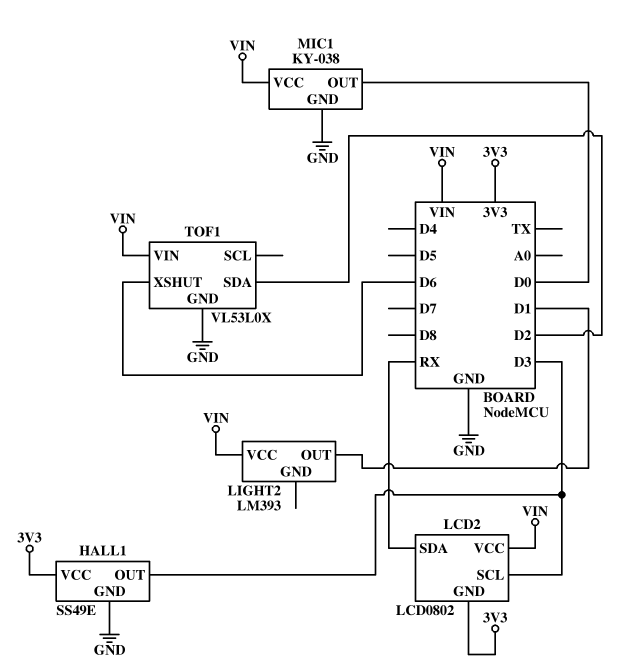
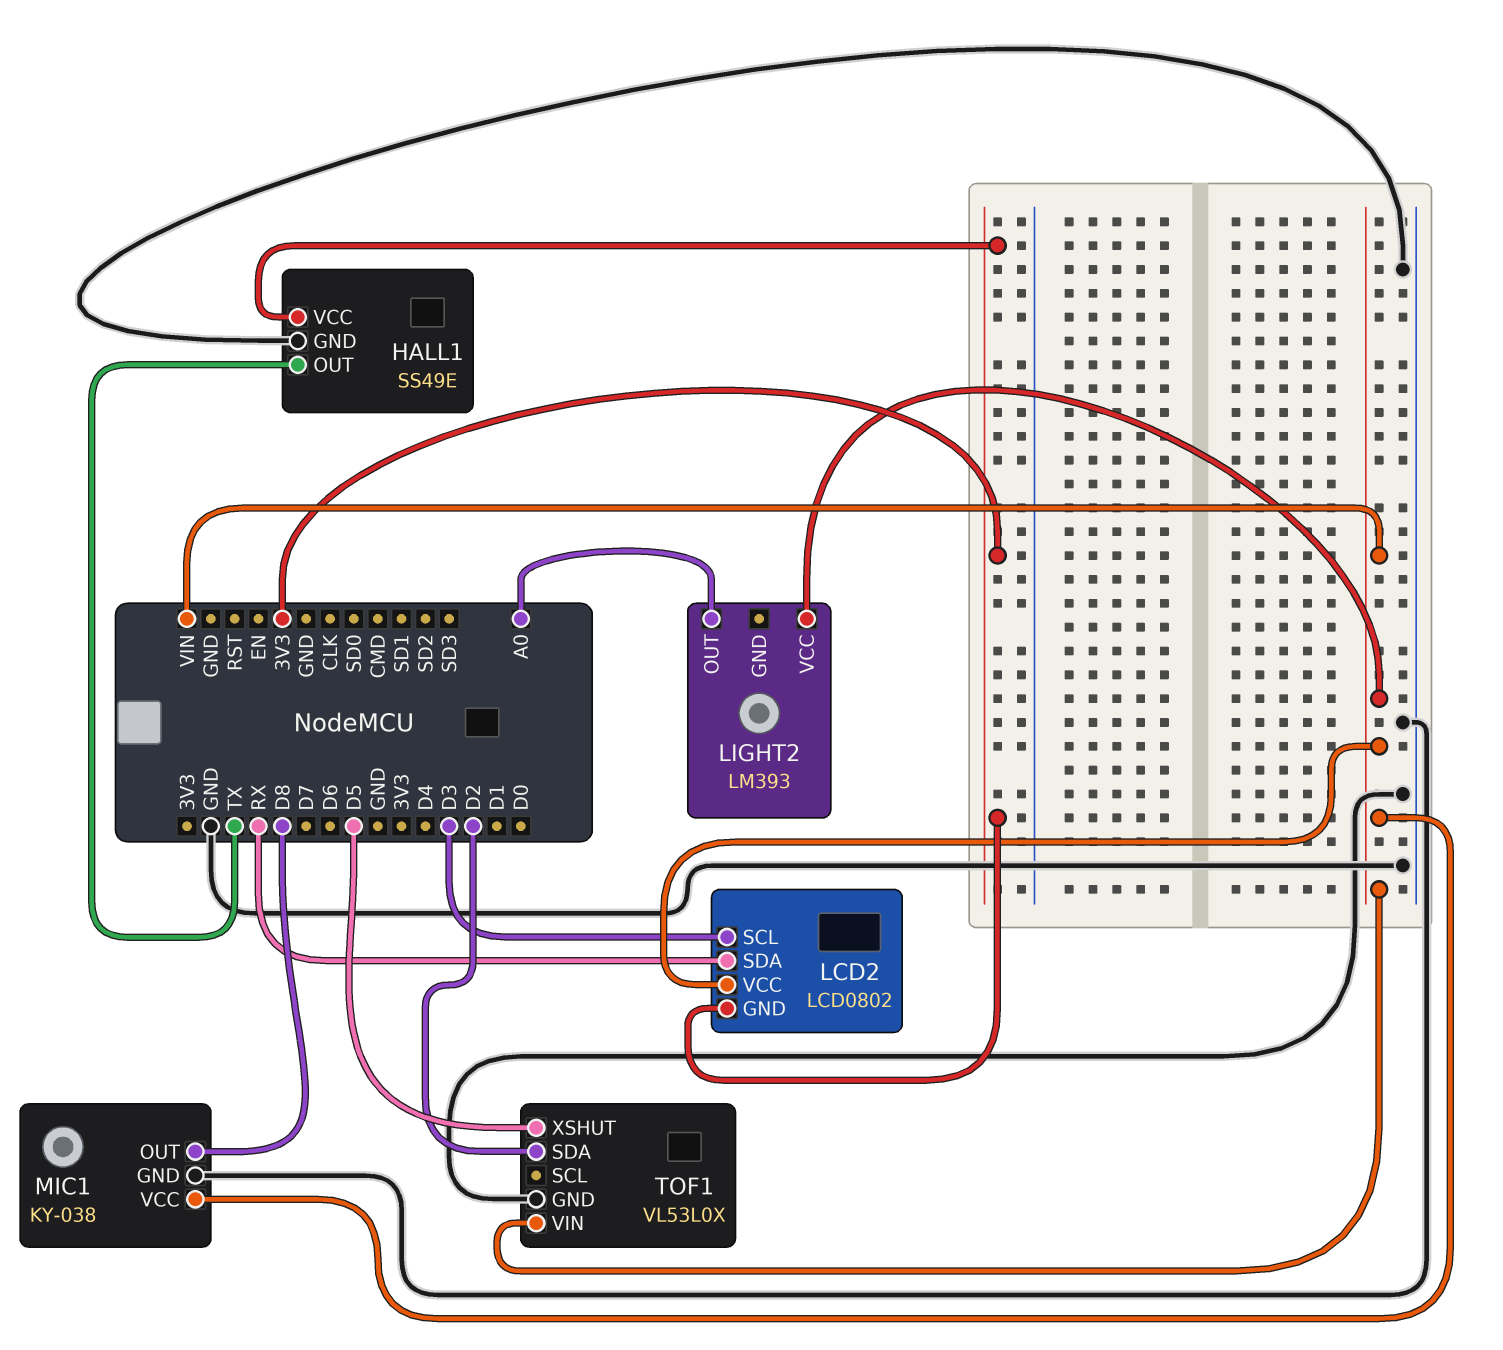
HALL1 pin OUT: D3 -> TX
LIGHT2 pin OUT: D1 -> A0
MIC1 pin OUT: D0 -> D8
TOF1 pin XSHUT: D6 -> D5

